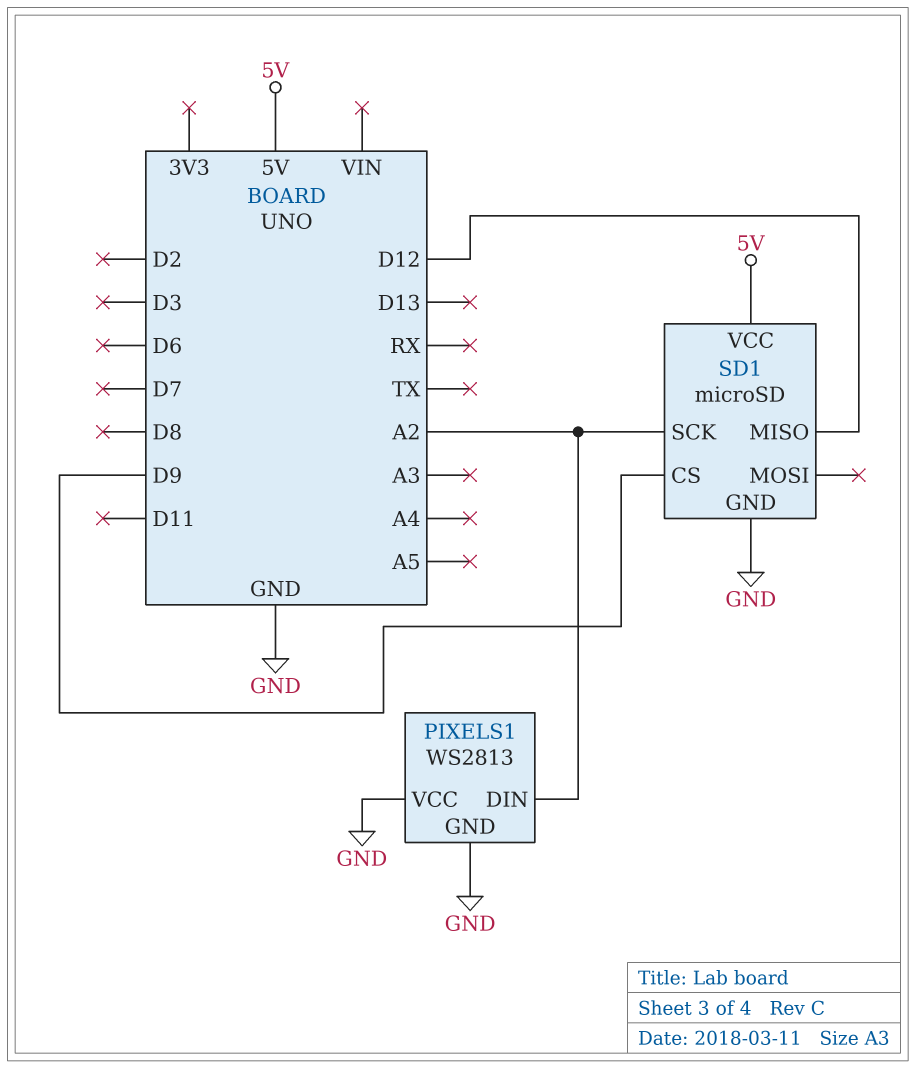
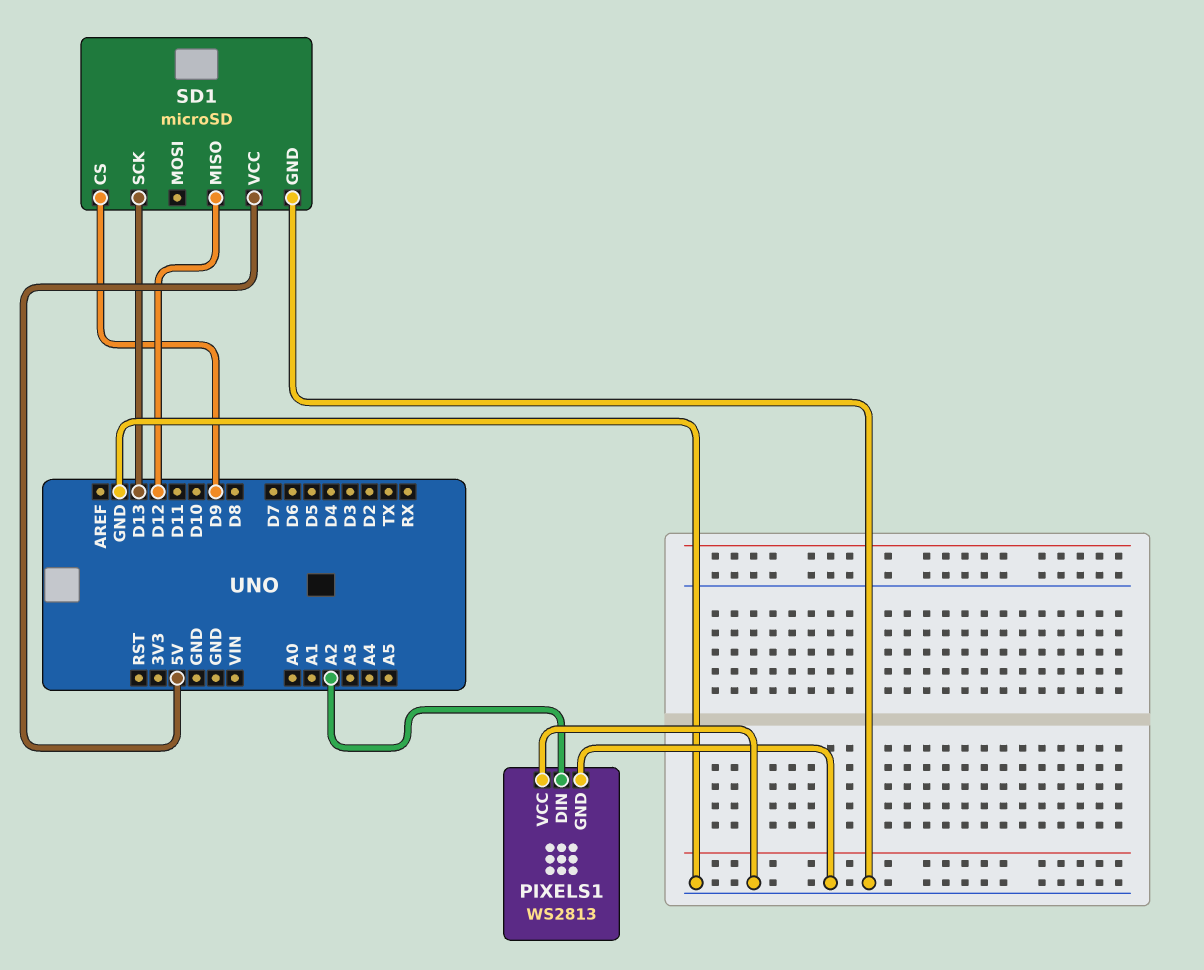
SD1 pin SCK: A2 -> D13

